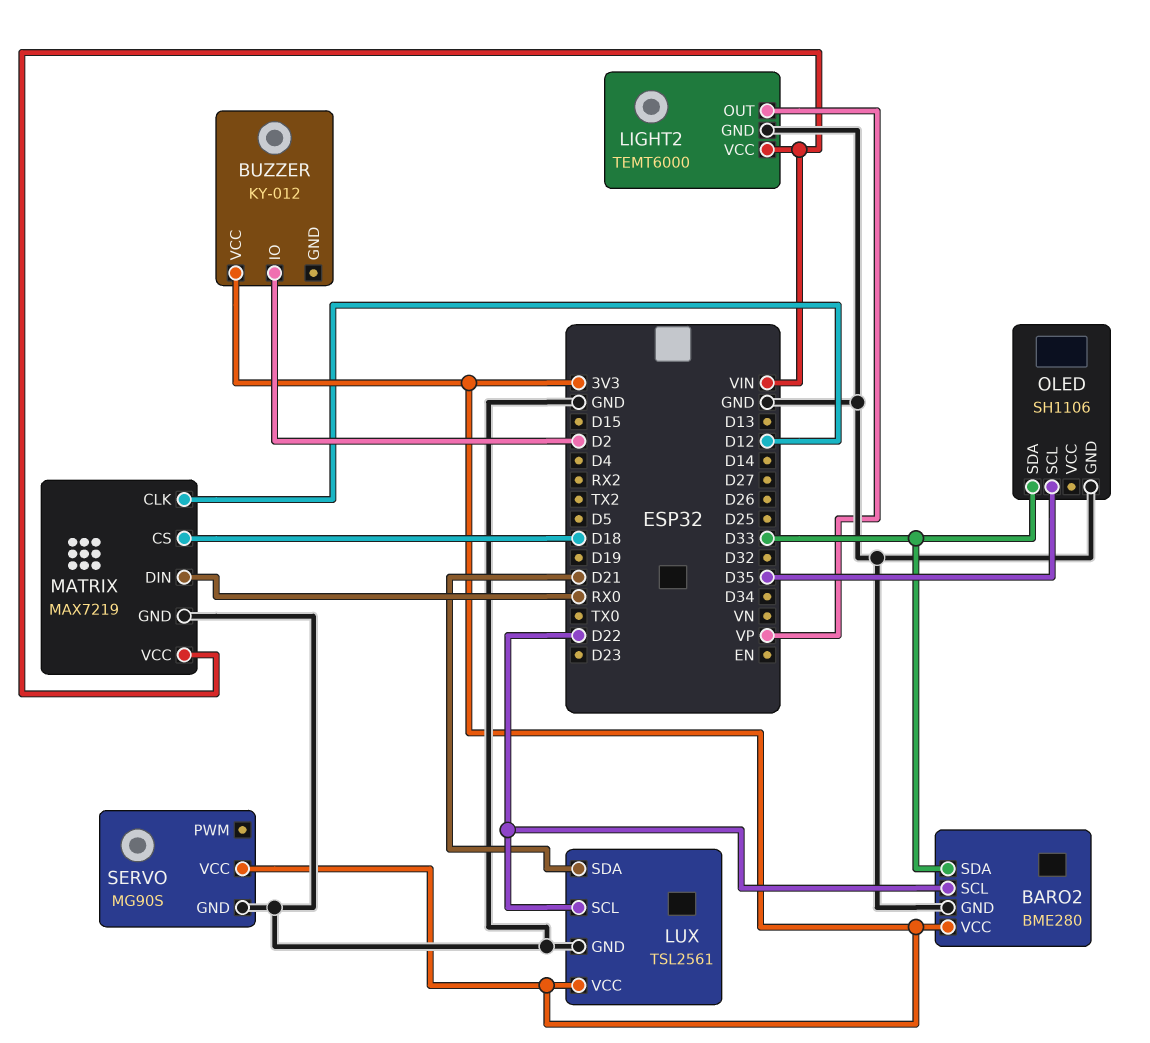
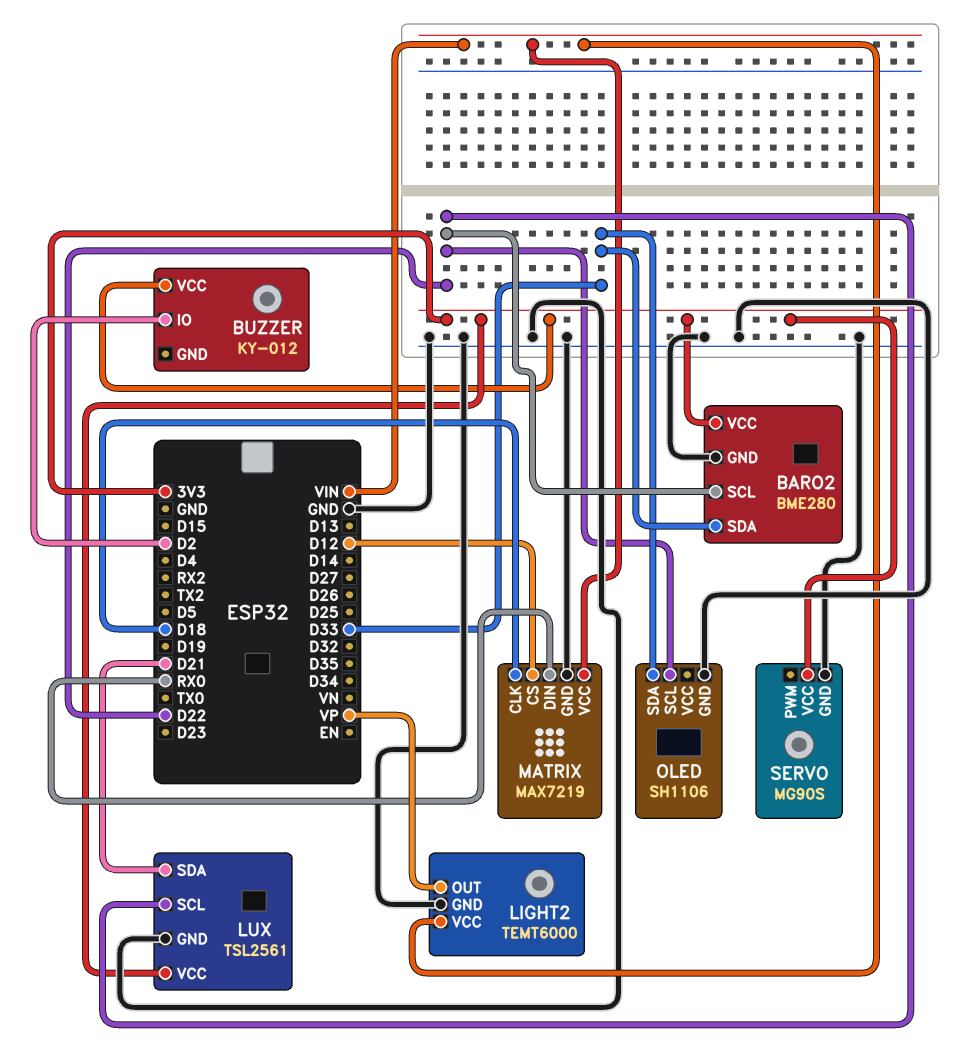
MATRIX pin CLK: D12 -> D18
MATRIX pin CS: D18 -> D12
OLED pin SCL: D35 -> D22

